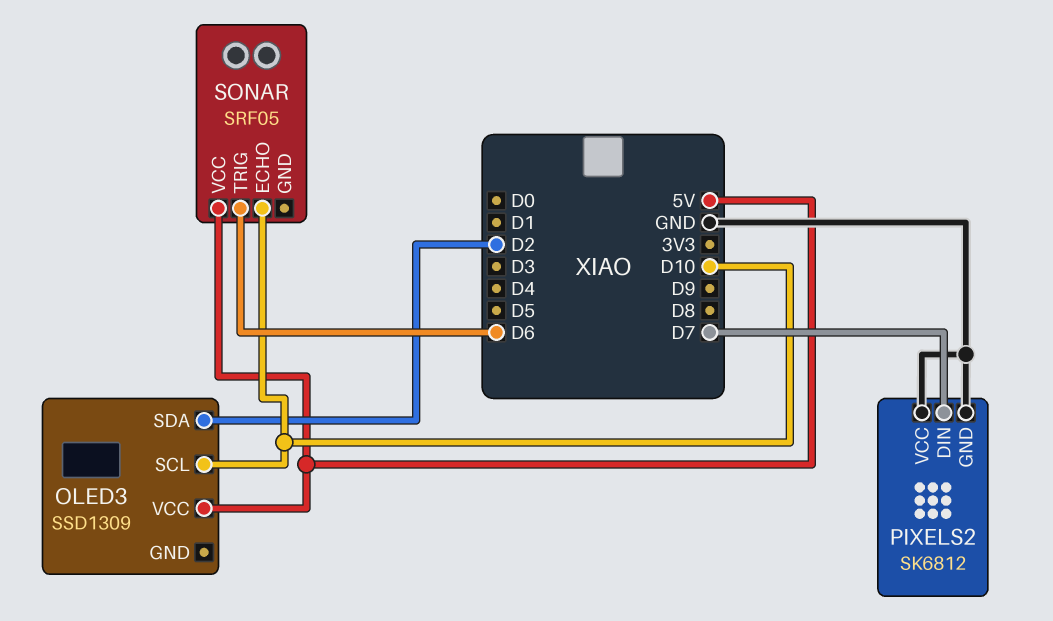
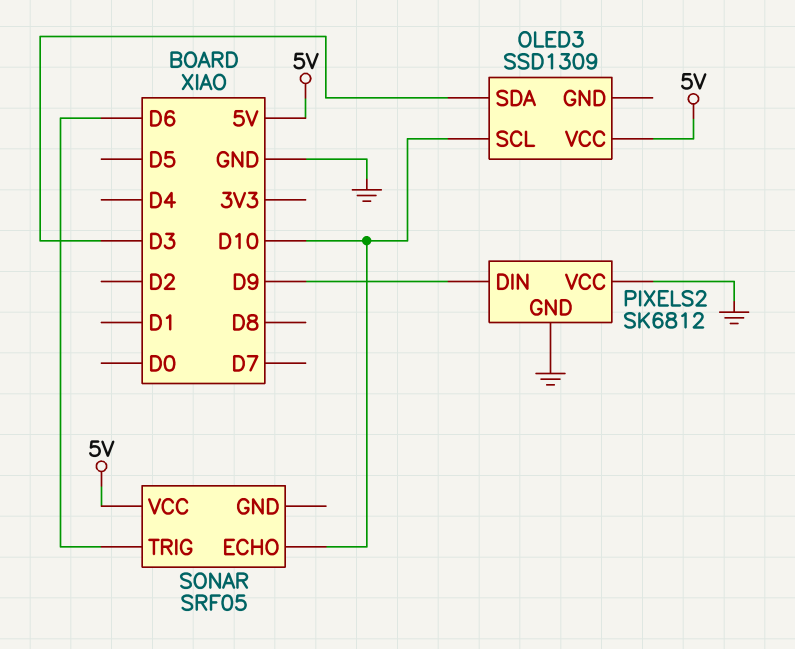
OLED3 pin SDA: D2 -> D3
PIXELS2 pin DIN: D7 -> D9

